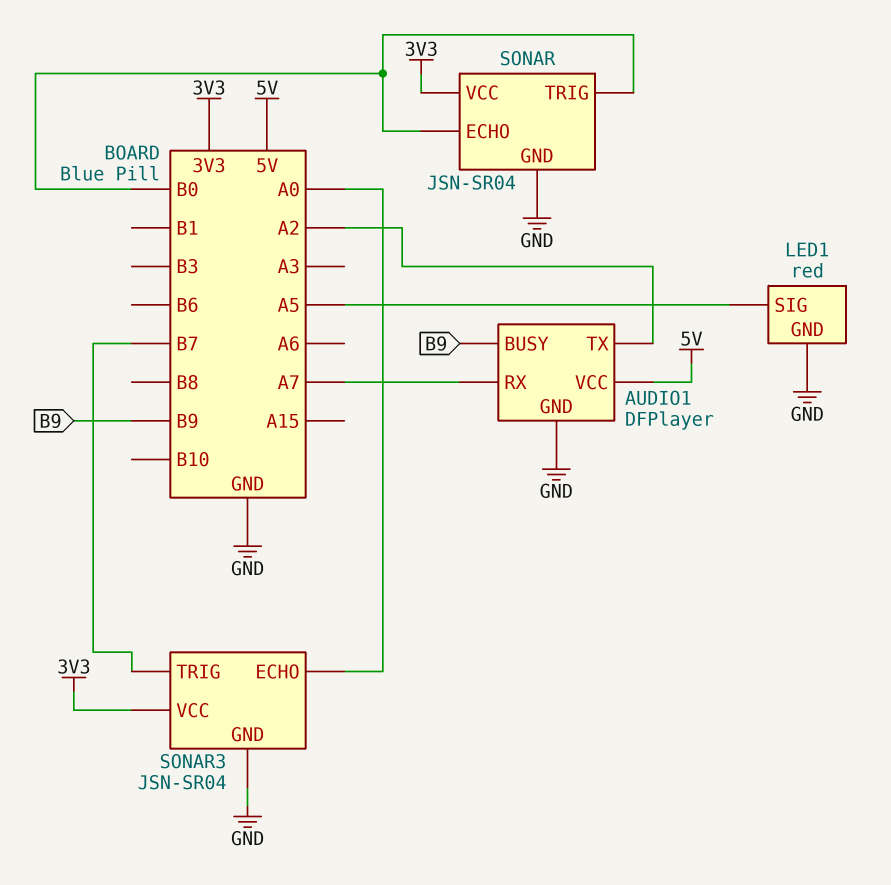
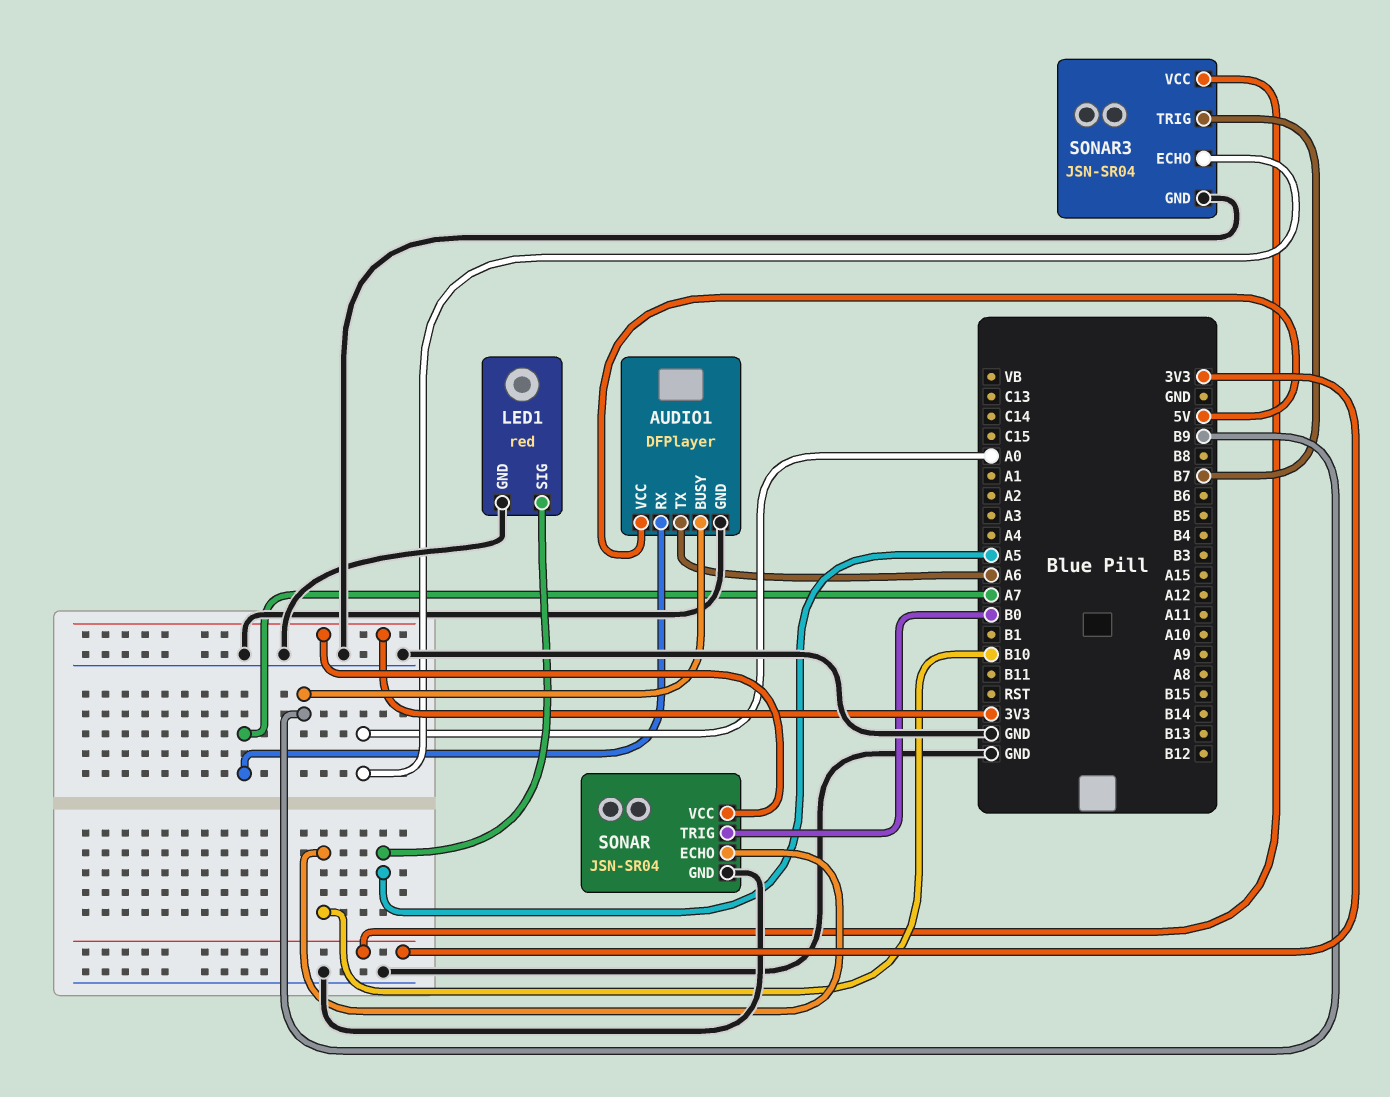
AUDIO1 pin TX: A2 -> A6
SONAR pin ECHO: B0 -> B10

